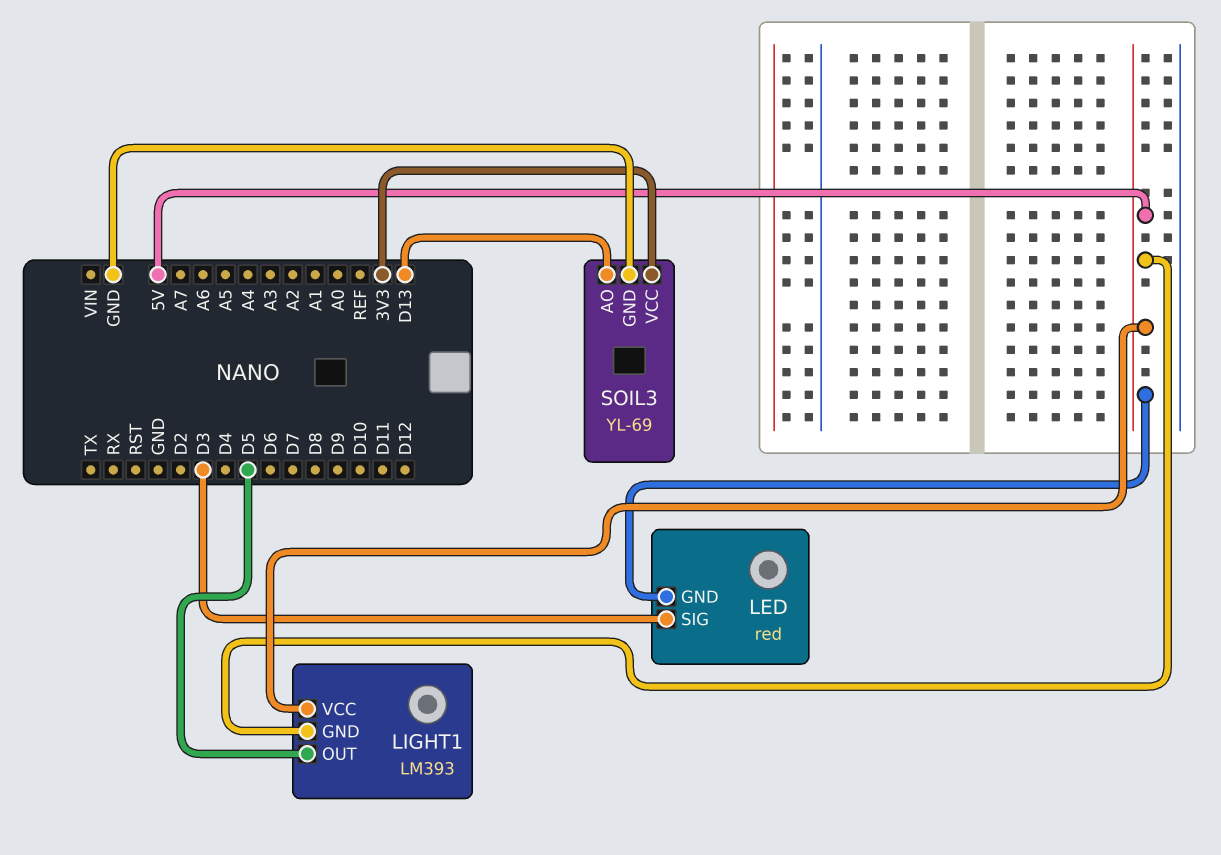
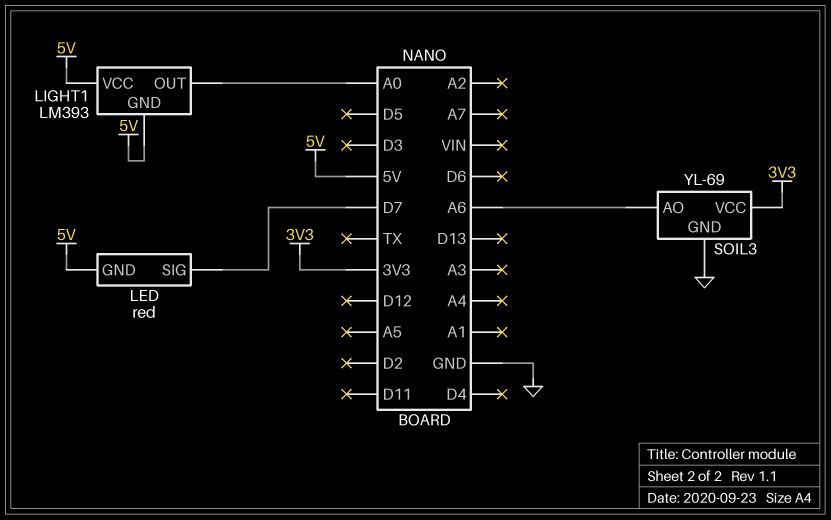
LED pin SIG: D3 -> D7
LIGHT1 pin OUT: D5 -> A0
SOIL3 pin AO: D13 -> A6

